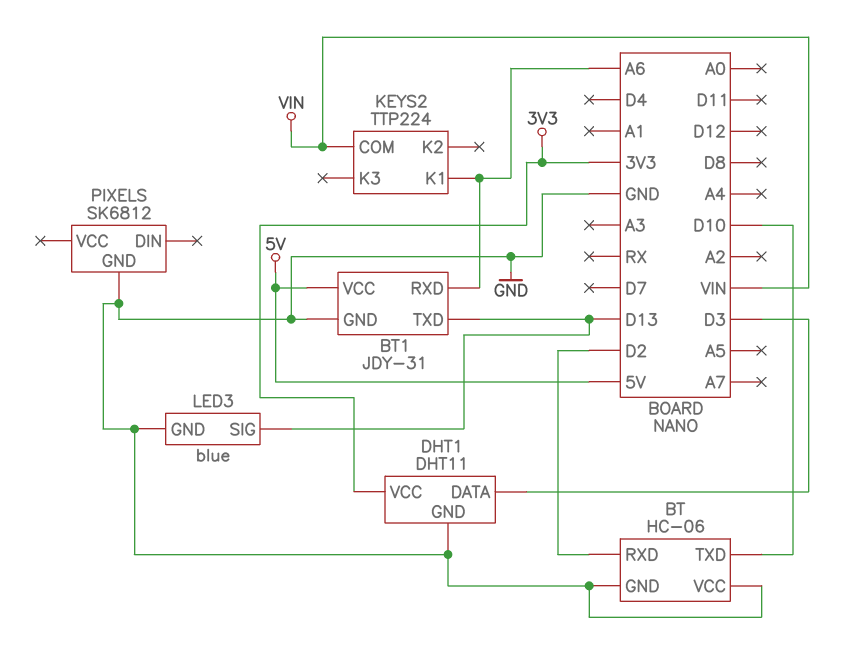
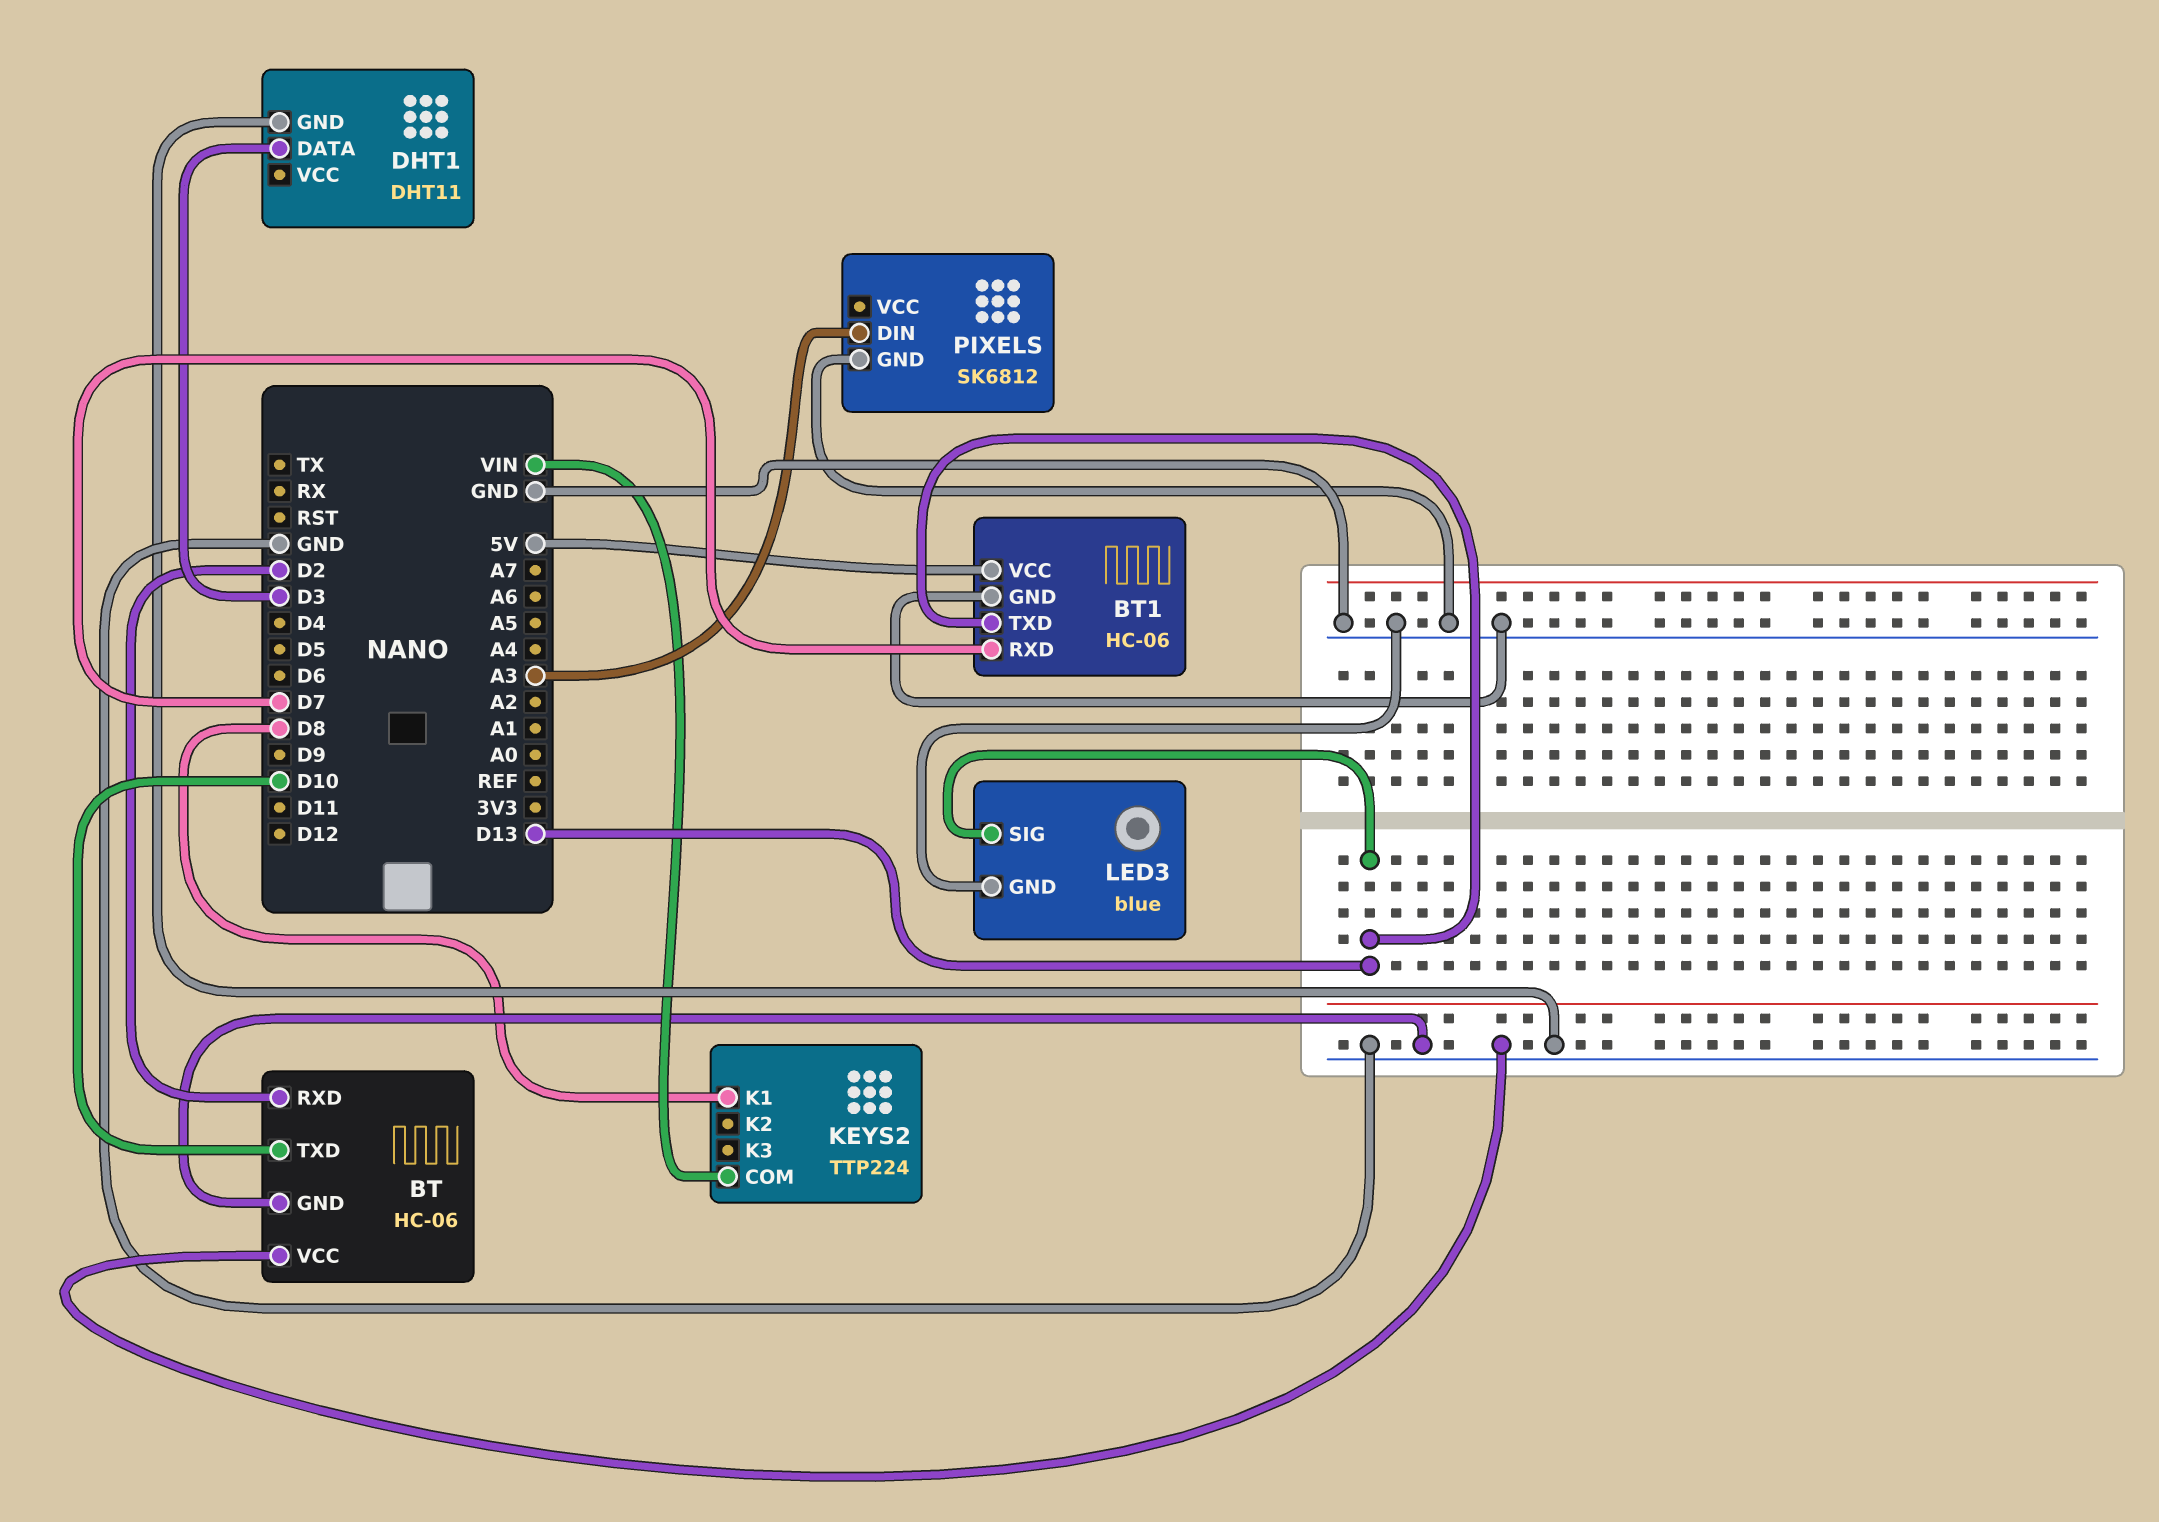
BT1: JDY-31 -> HC-06
BT1 pin RXD: A6 -> D7
DHT1 pin VCC: 3V3 -> none
KEYS2 pin K1: A6 -> D8
PIXELS pin DIN: none -> A3

